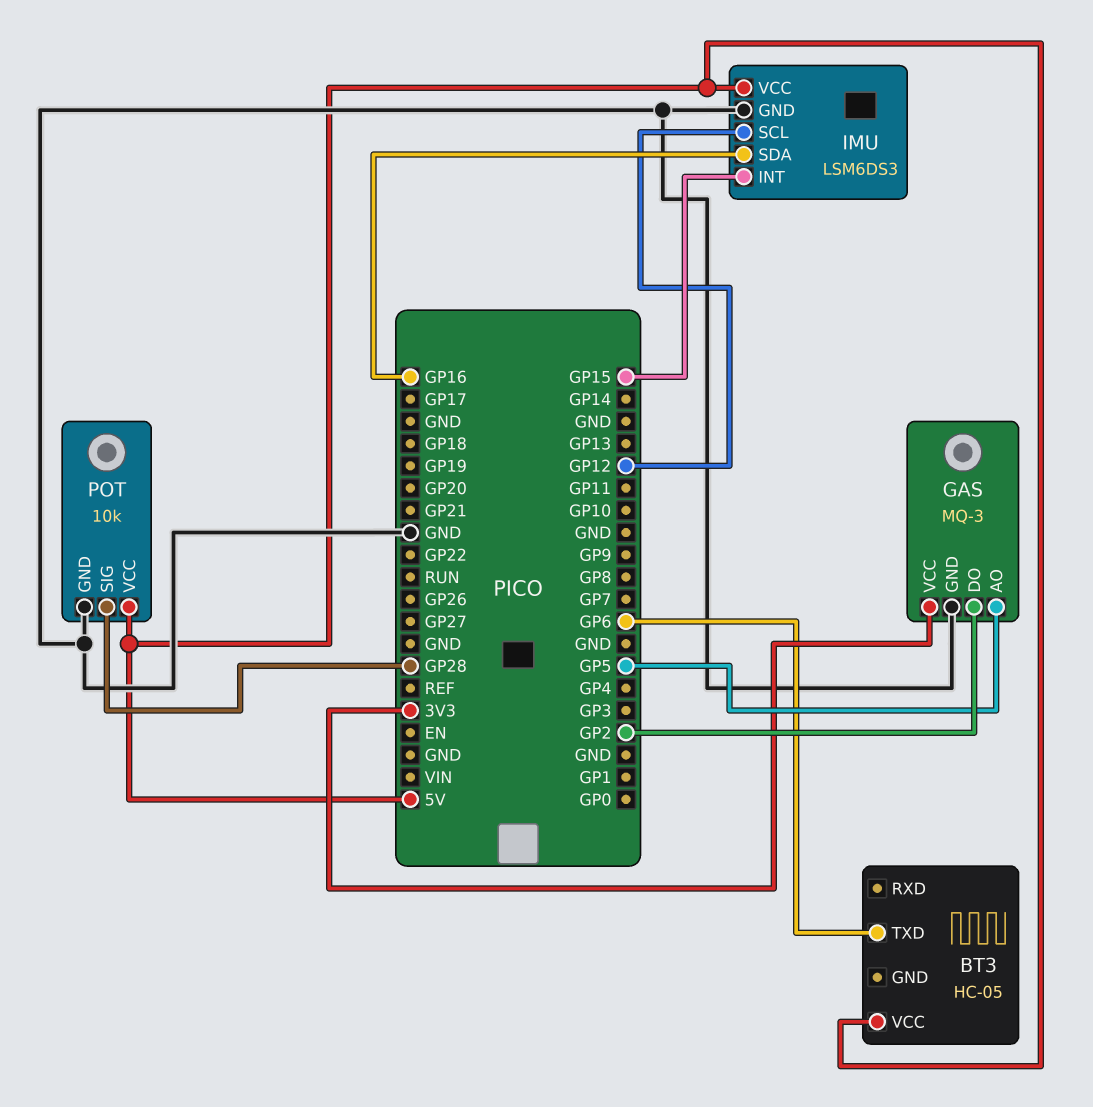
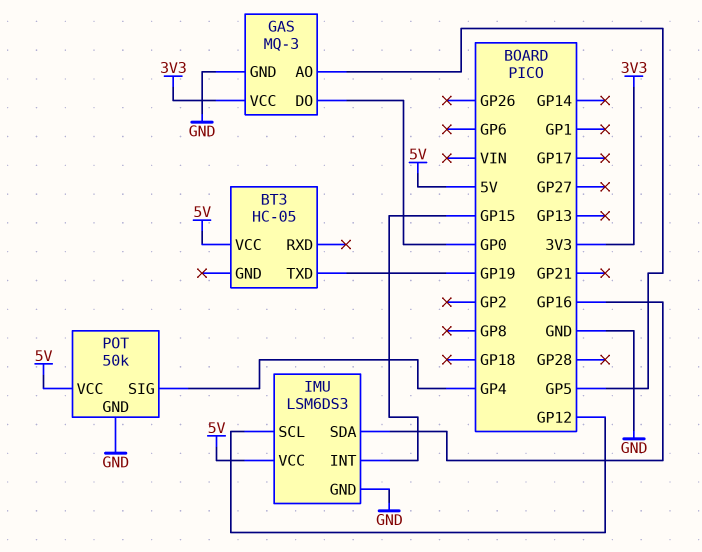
BT3 pin TXD: GP6 -> GP19
GAS pin DO: GP2 -> GP0
POT: 10k -> 50k
POT pin SIG: GP28 -> GP4

